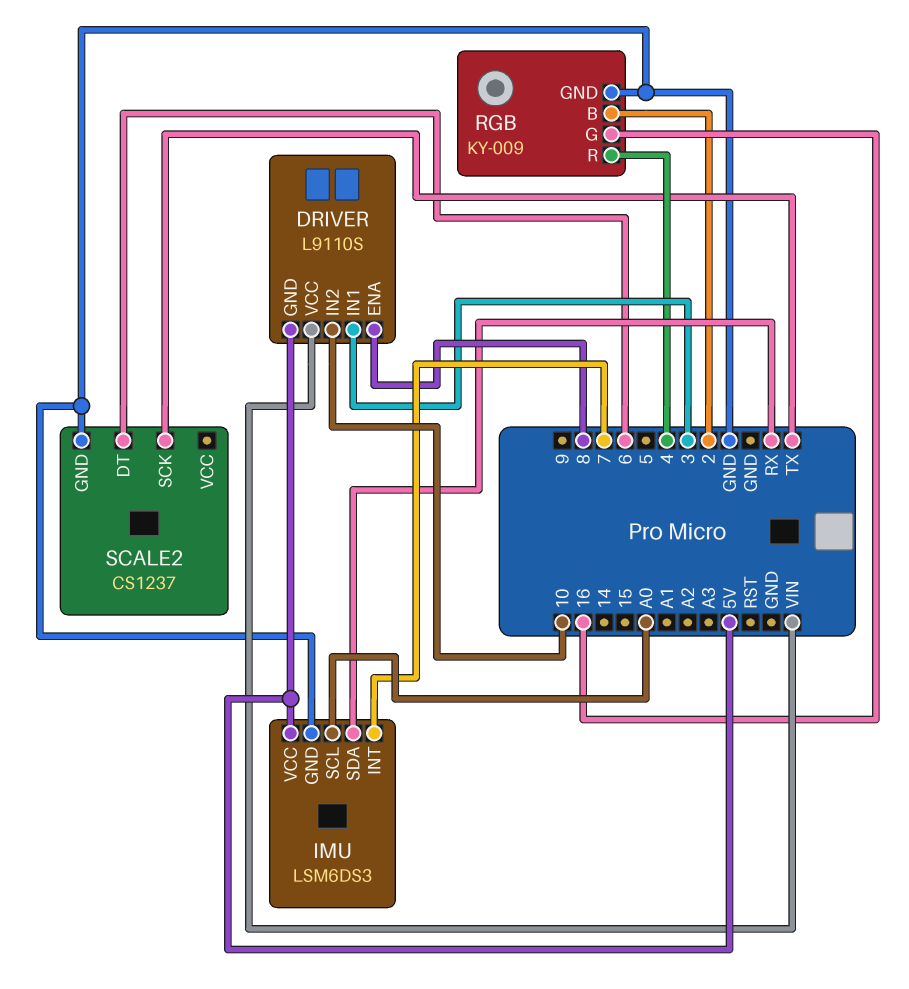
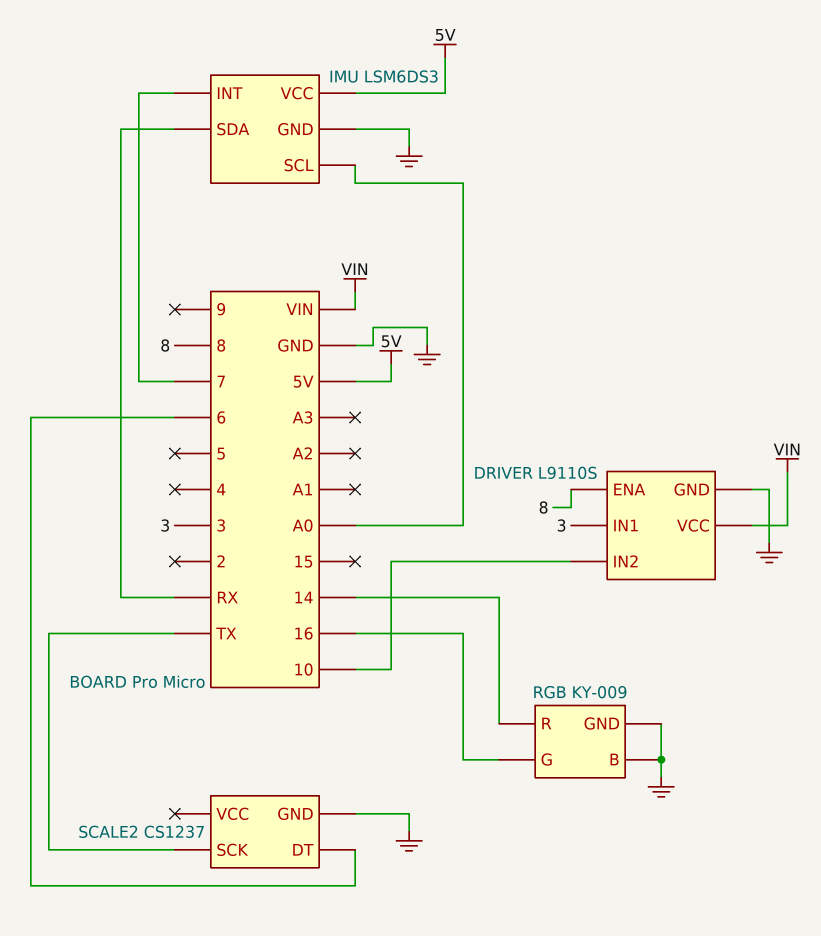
DRIVER pin GND: 5V -> GND
RGB pin B: 2 -> GND
RGB pin R: 4 -> 14

